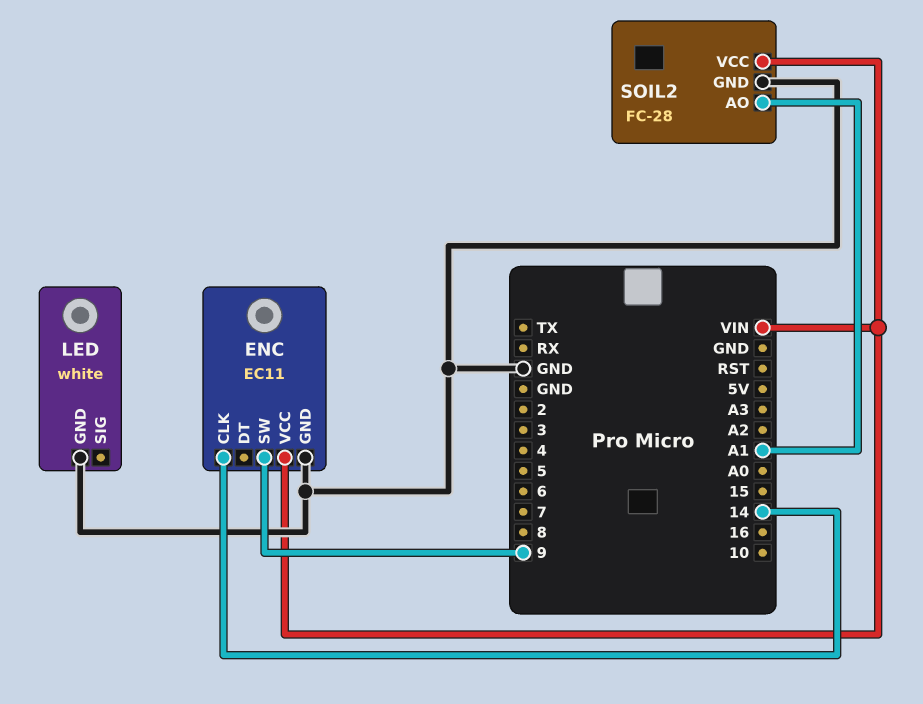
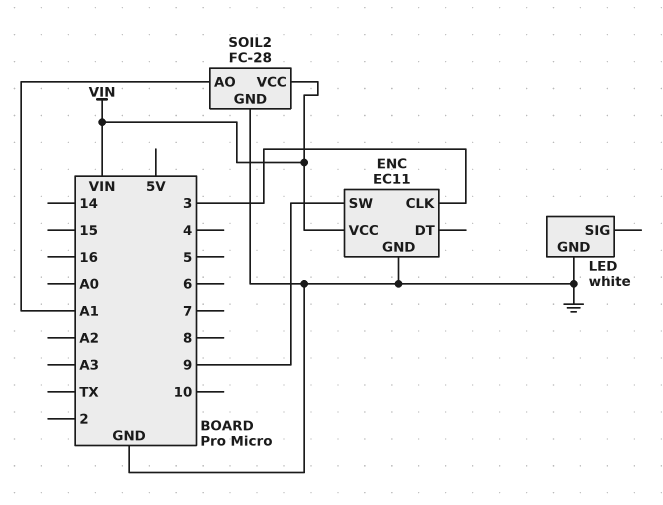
ENC pin CLK: 14 -> 3

